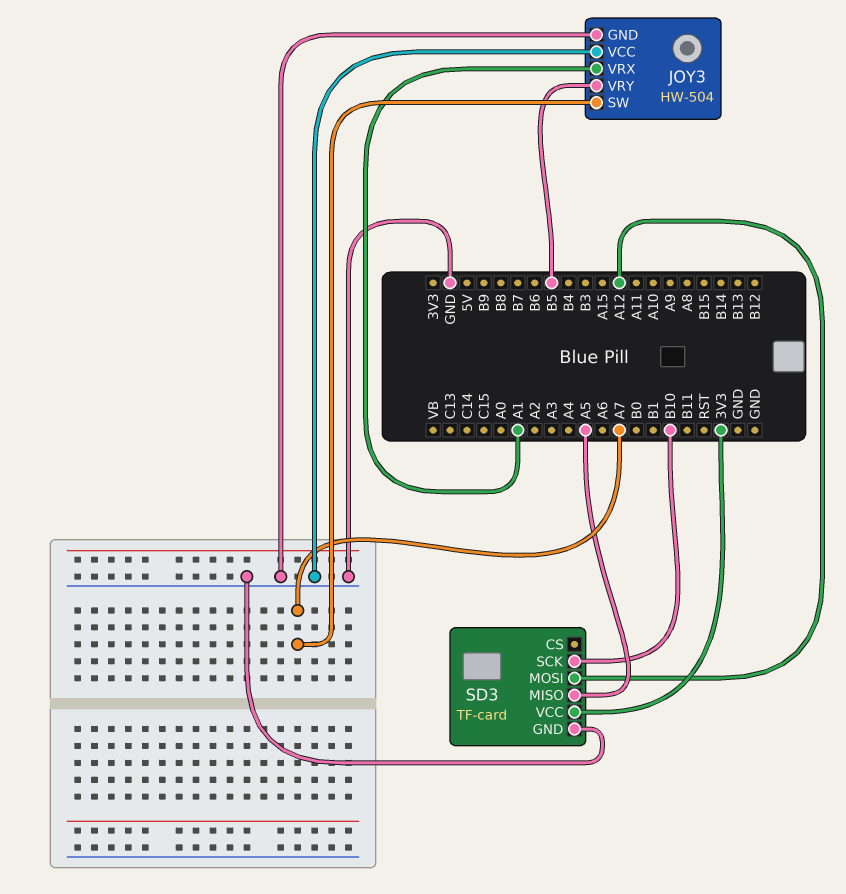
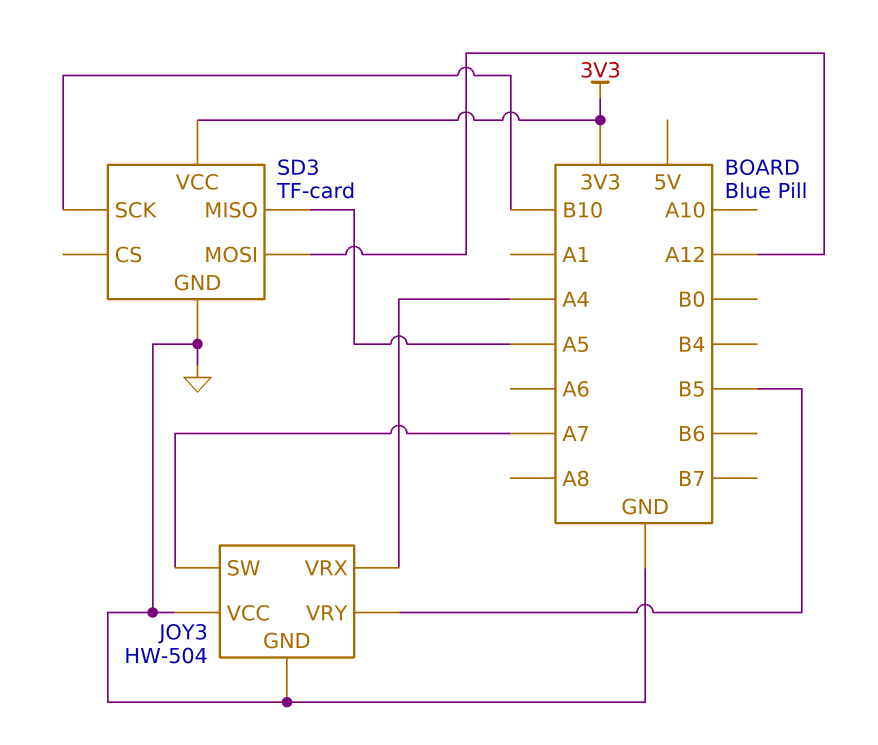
JOY3 pin VRX: A1 -> A4

